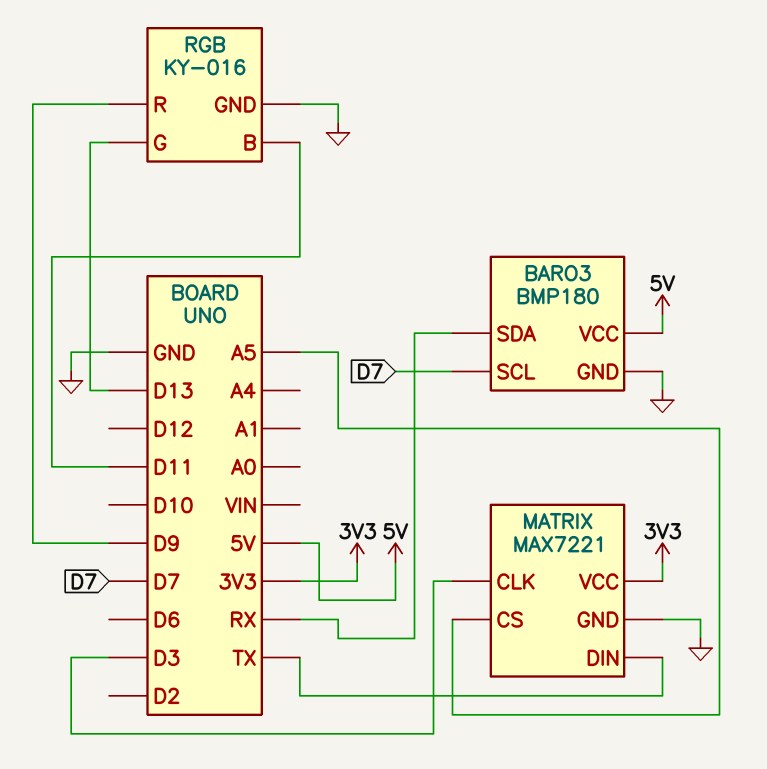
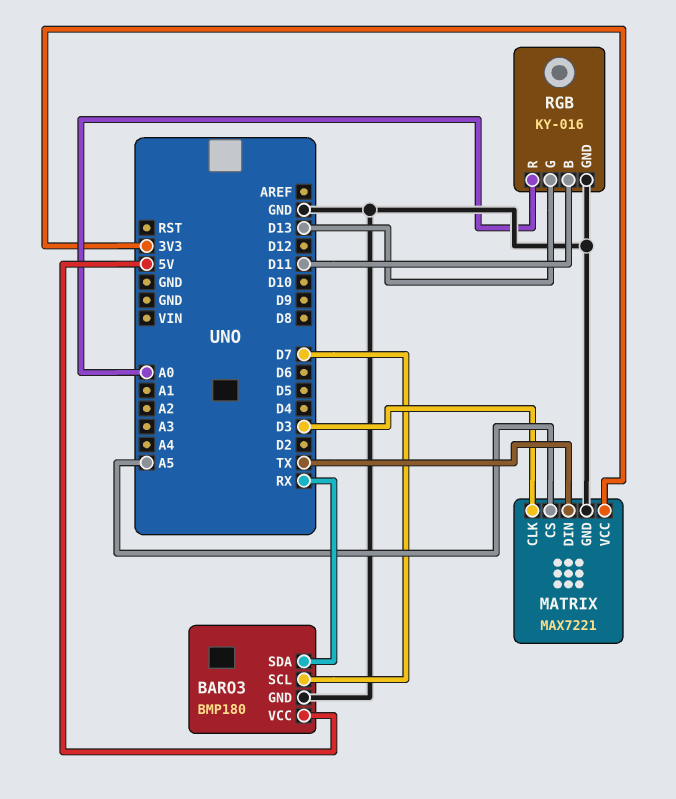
RGB pin R: D9 -> A0

